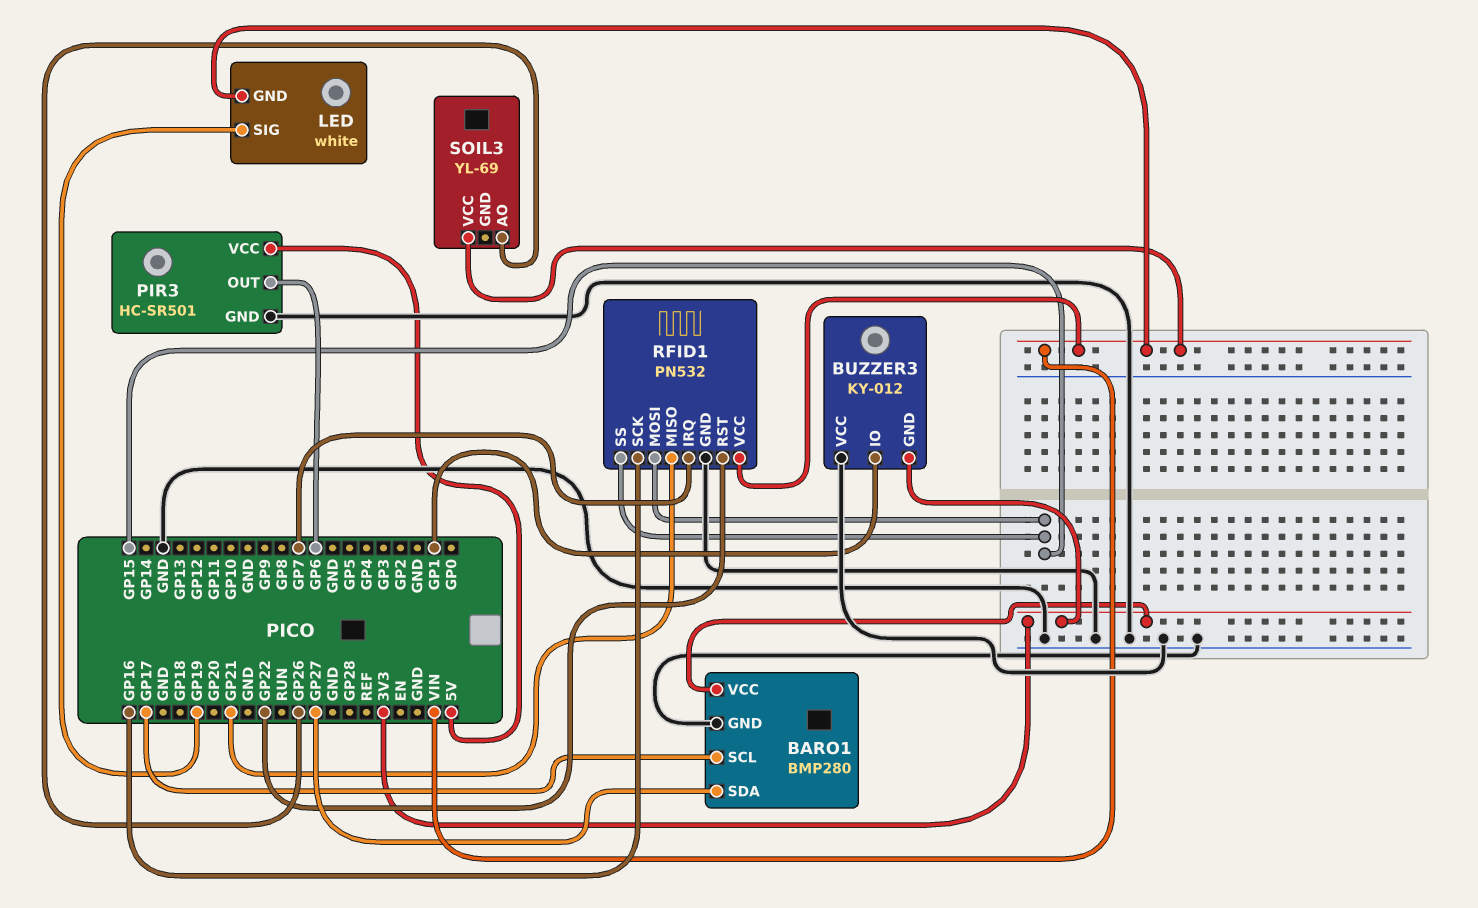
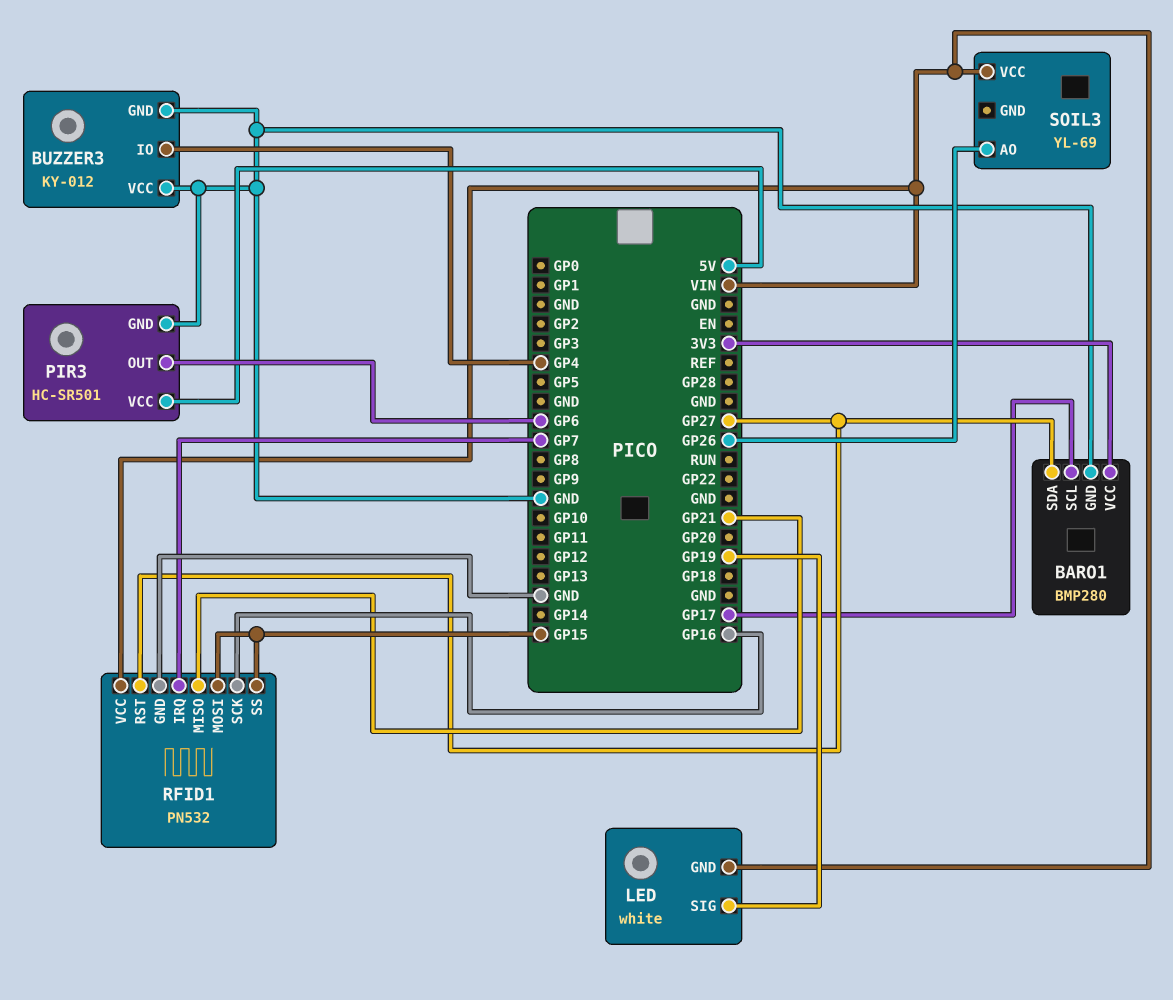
BUZZER3 pin GND: 3V3 -> GND
BUZZER3 pin IO: GP1 -> GP4
RFID1 pin RST: GP22 -> GP27

